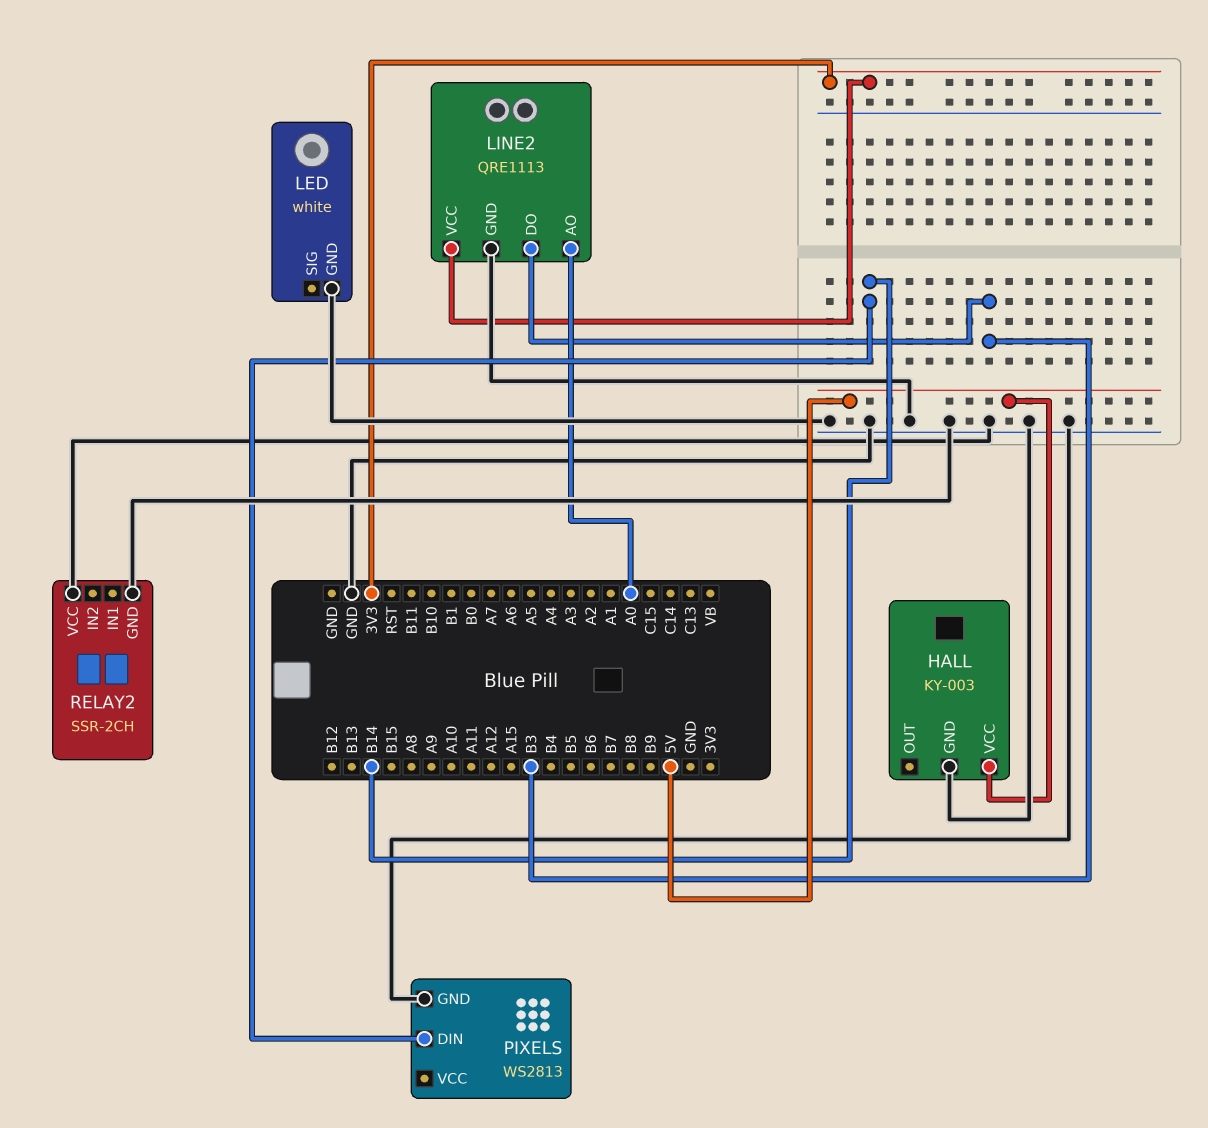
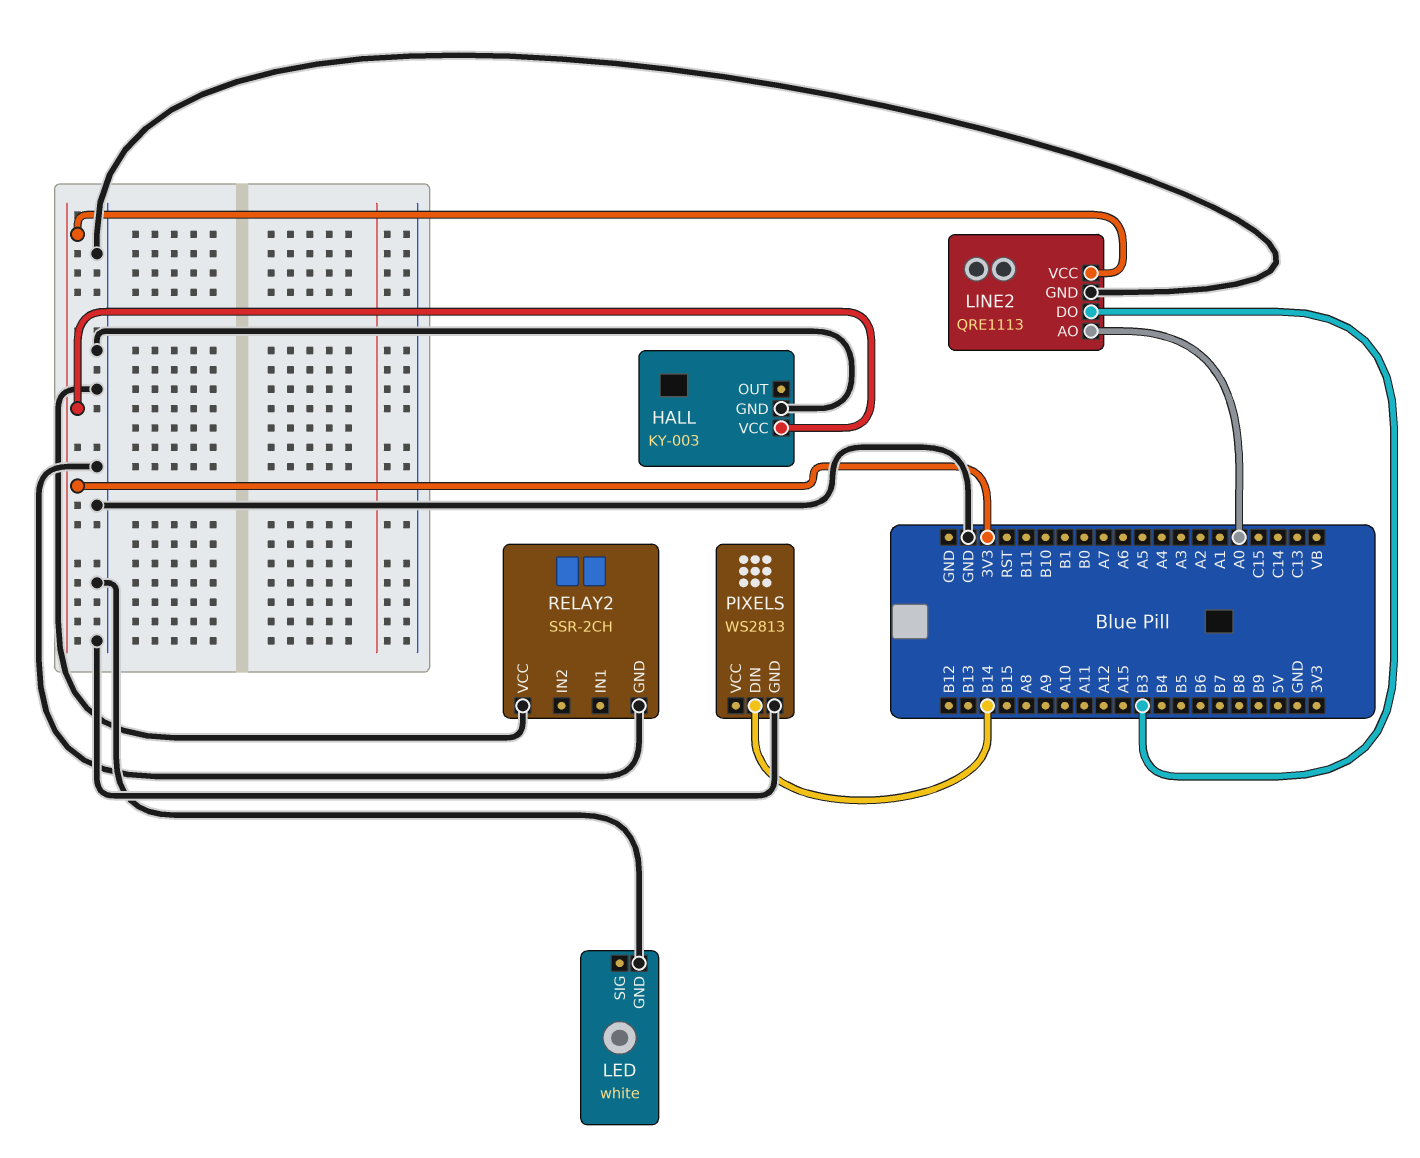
HALL pin VCC: 5V -> 3V3

